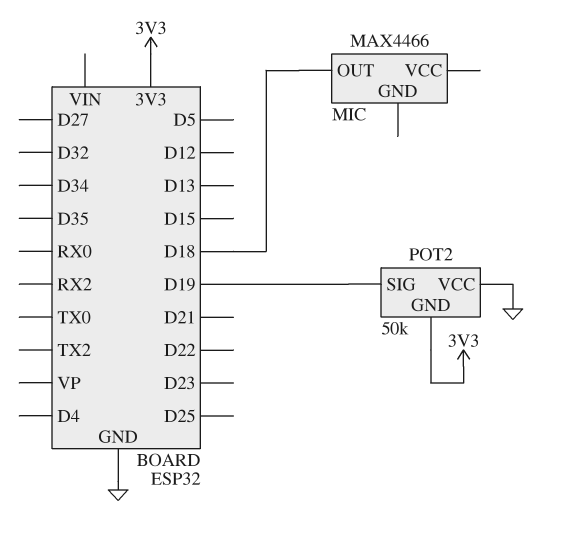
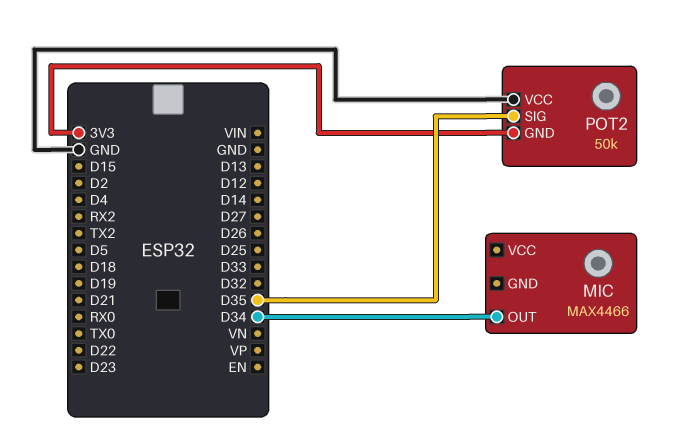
MIC pin OUT: D18 -> D34
POT2 pin SIG: D19 -> D35

